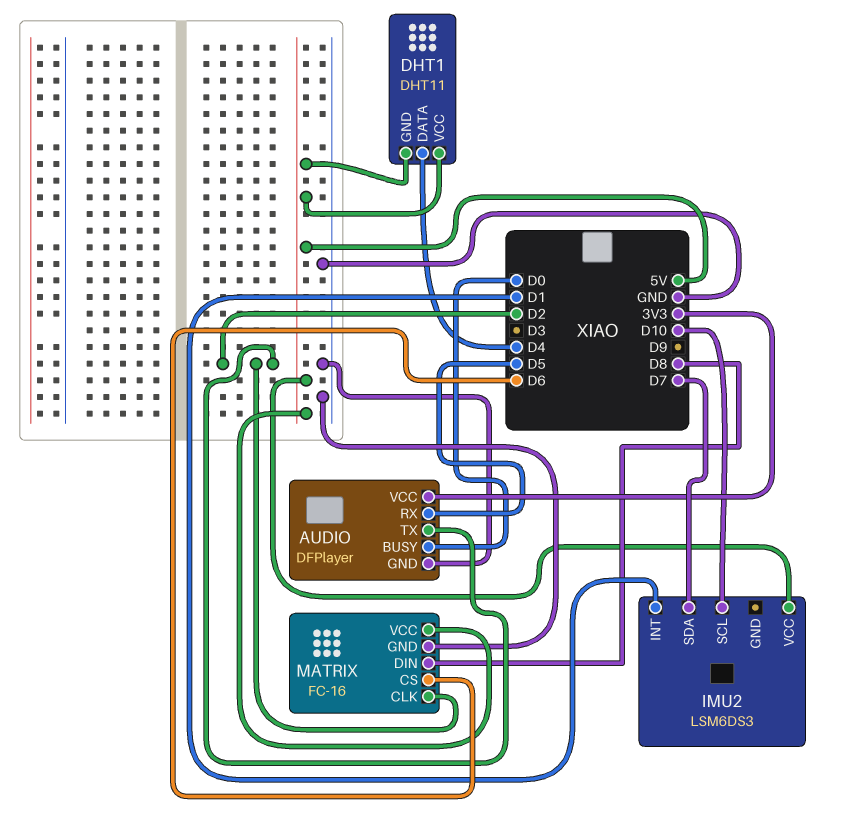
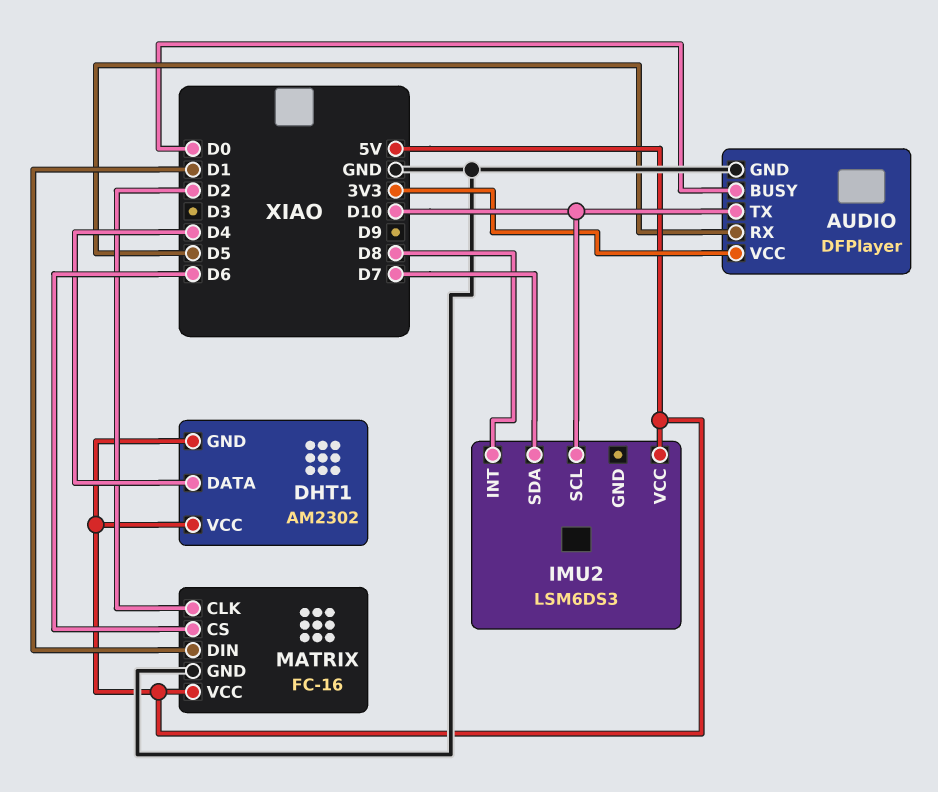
AUDIO pin TX: D2 -> D10
DHT1: DHT11 -> AM2302
IMU2 pin INT: D1 -> D8
MATRIX pin DIN: D8 -> D1

